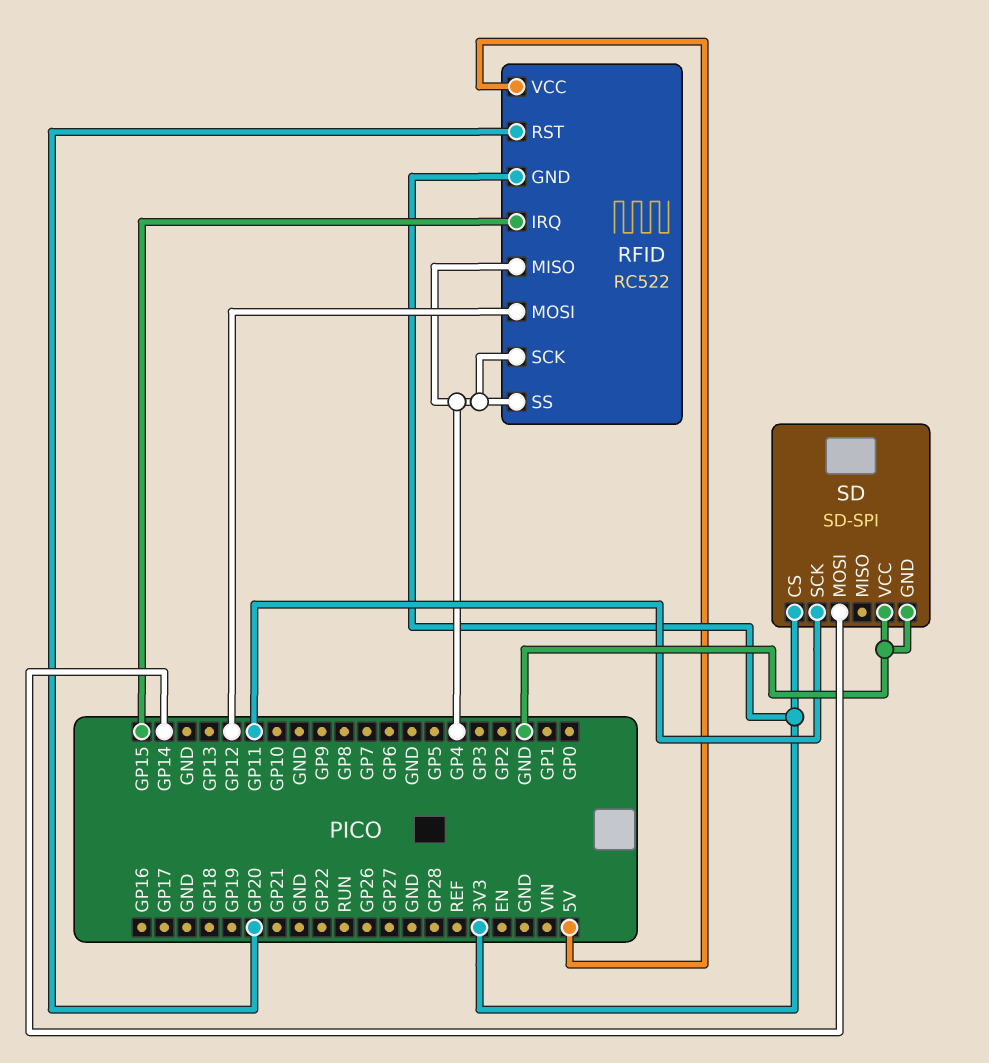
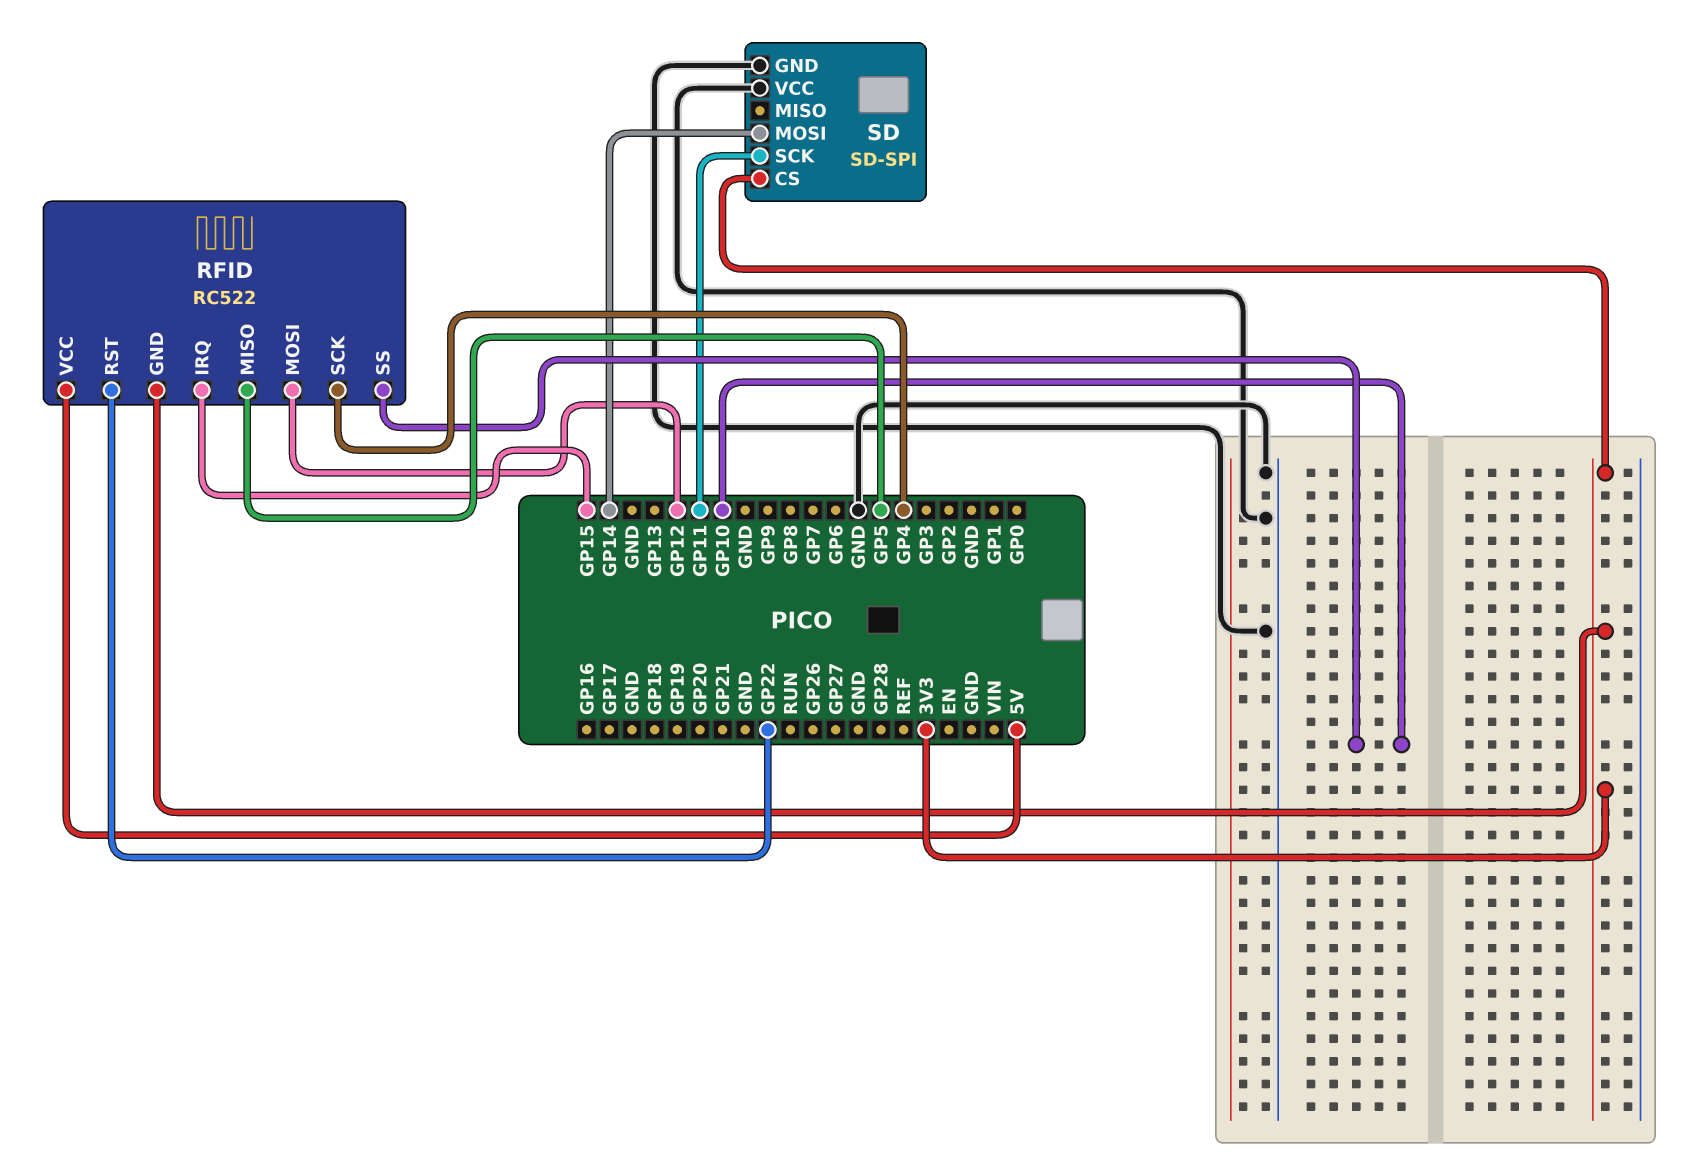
RFID pin MISO: GP4 -> GP5
RFID pin RST: GP20 -> GP22
RFID pin SS: GP4 -> GP10

